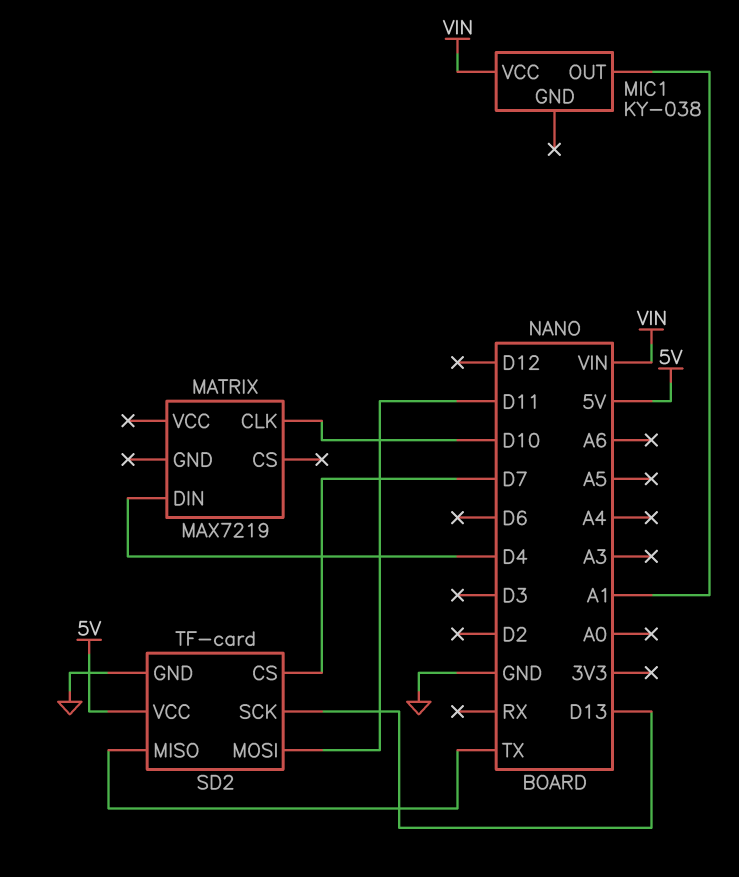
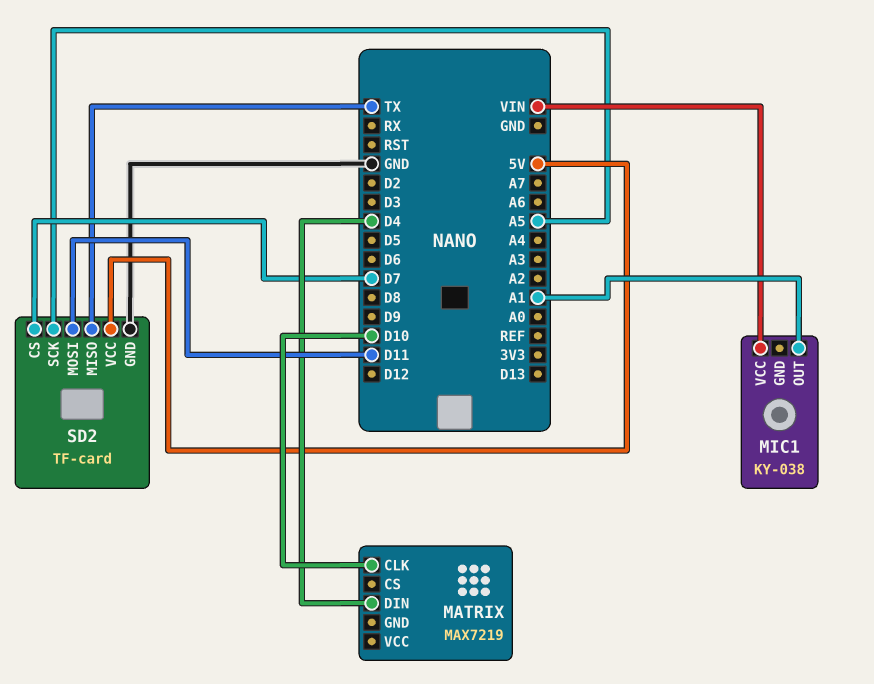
SD2 pin SCK: D13 -> A5

